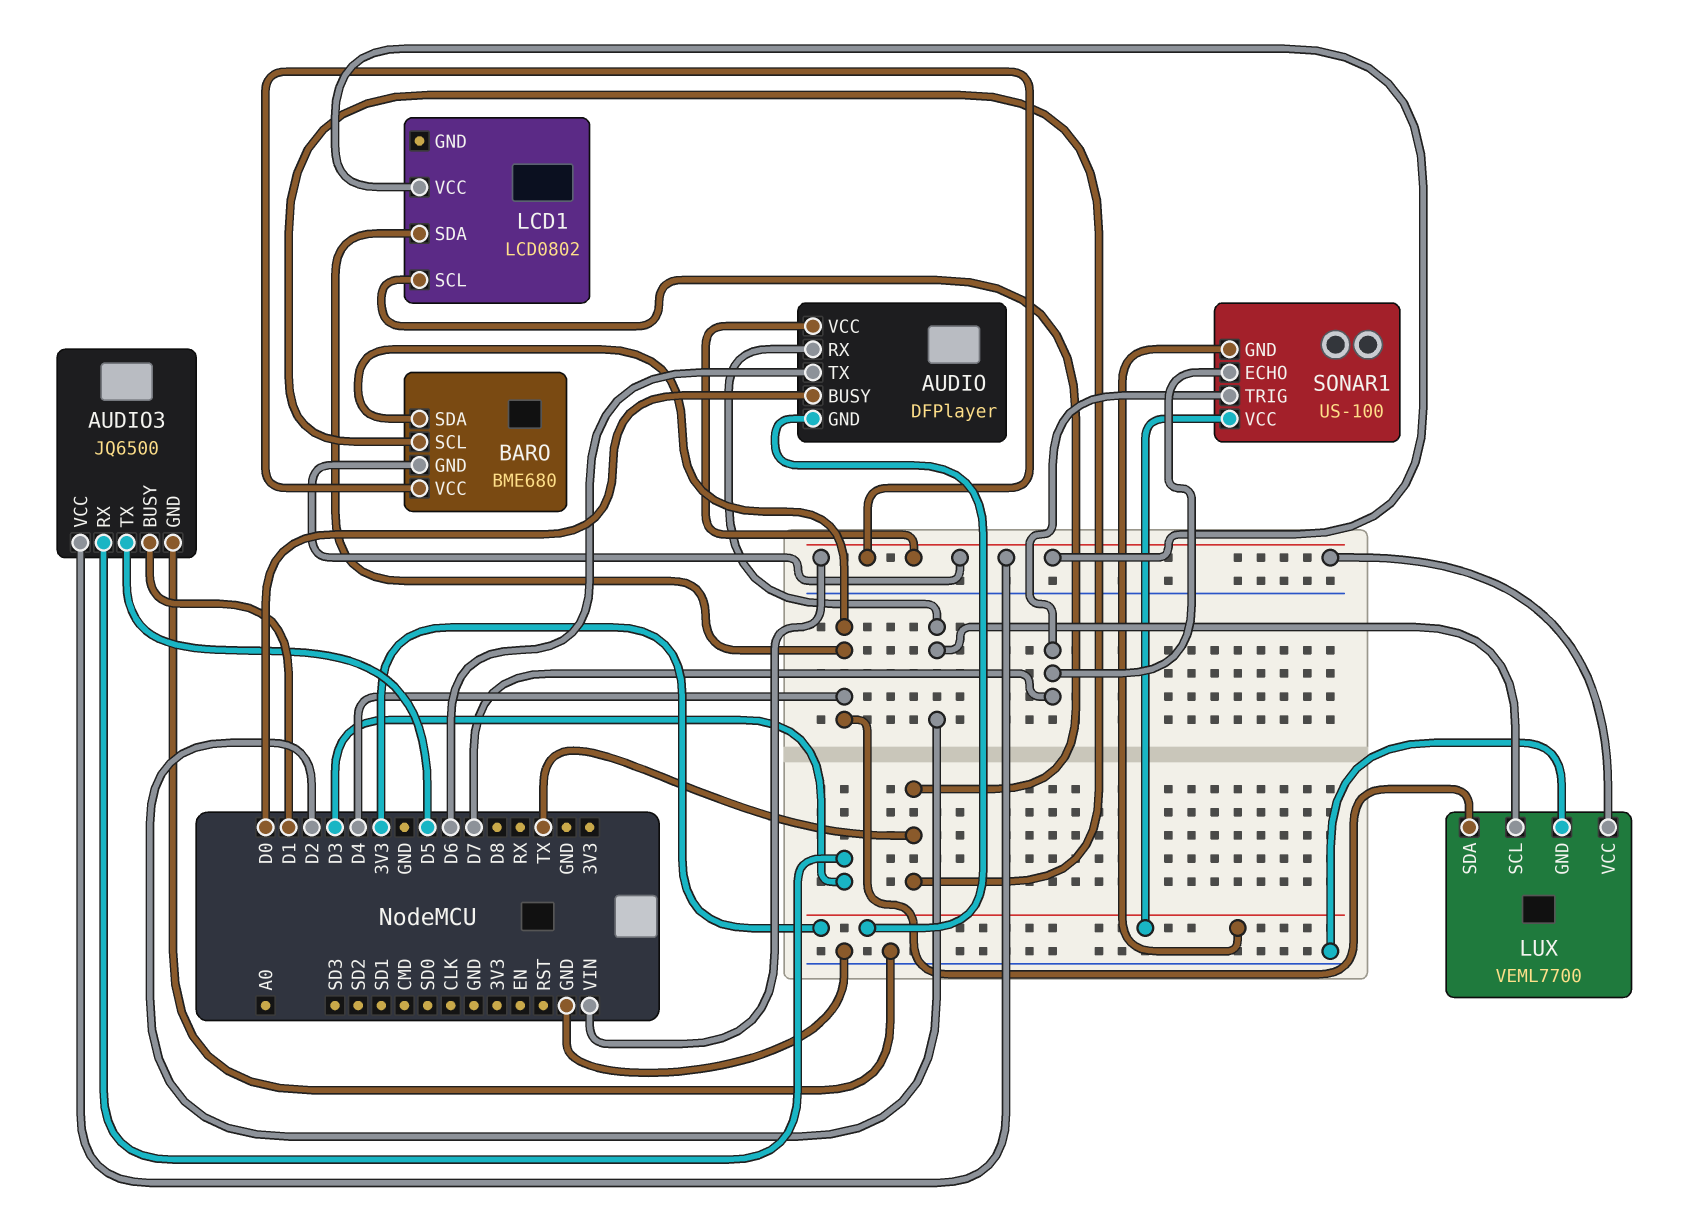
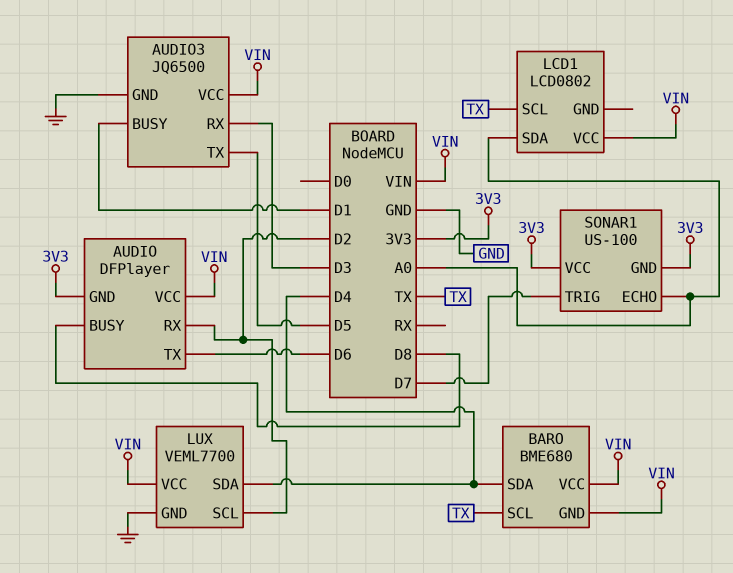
AUDIO pin BUSY: D0 -> D8
LCD1 pin SDA: D4 -> A0
SONAR1 pin ECHO: D7 -> A0

